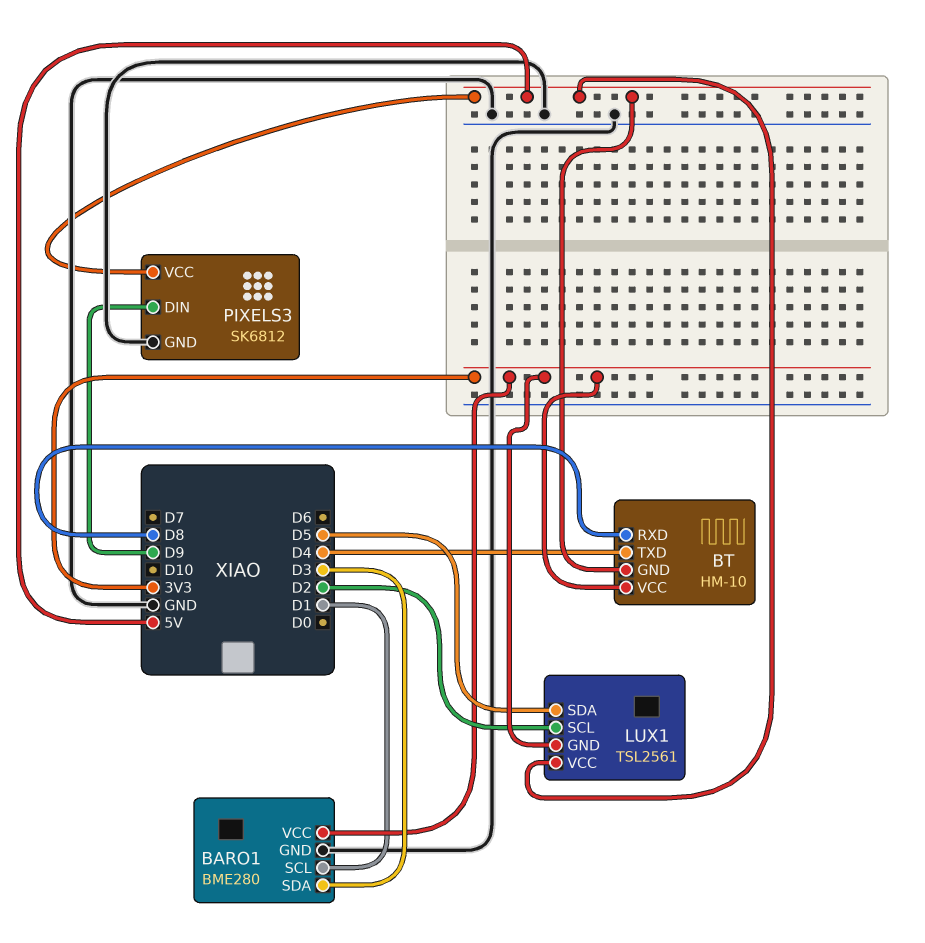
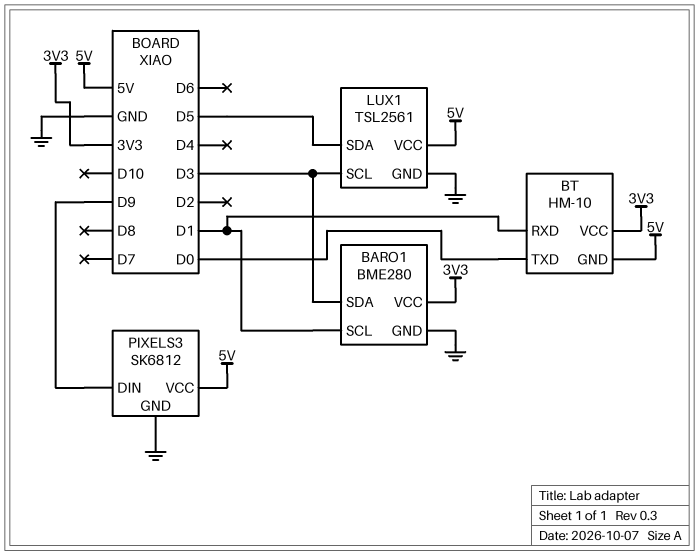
BT pin RXD: D8 -> D1
BT pin TXD: D4 -> D0
LUX1 pin GND: 3V3 -> GND
LUX1 pin SCL: D2 -> D3

